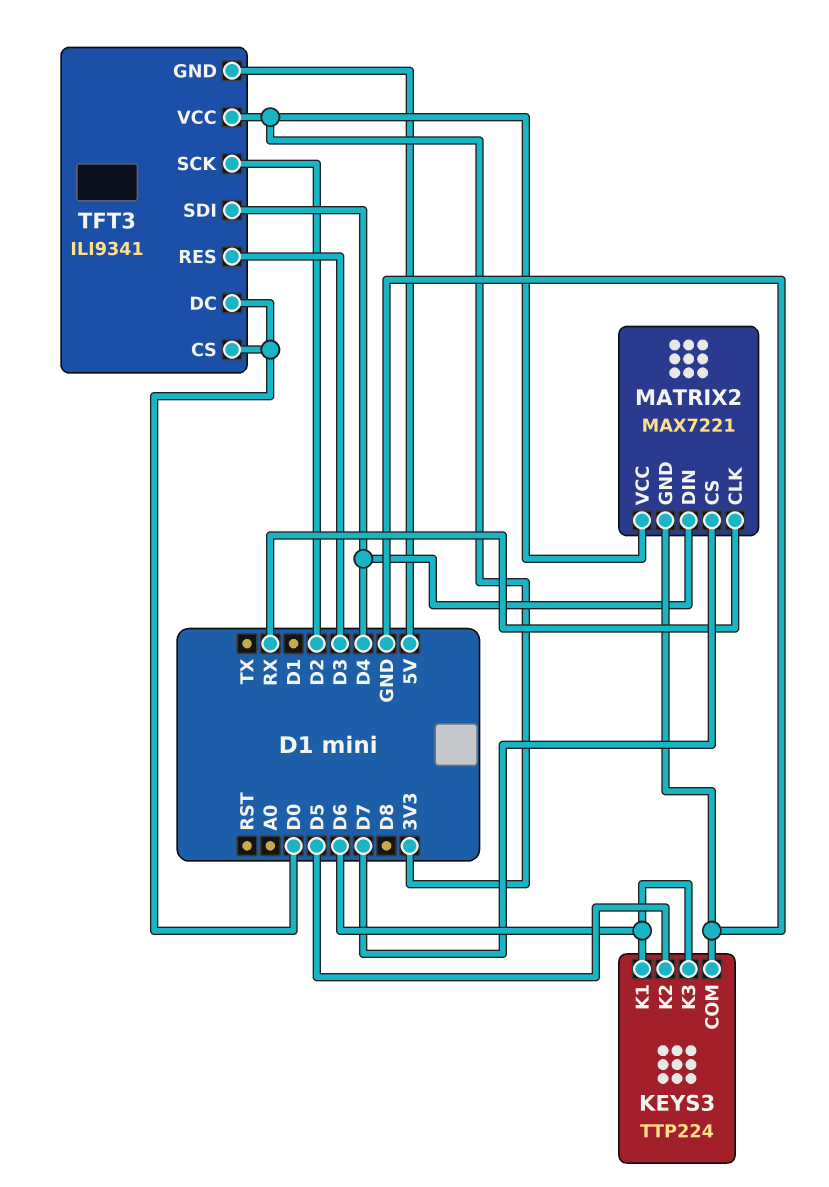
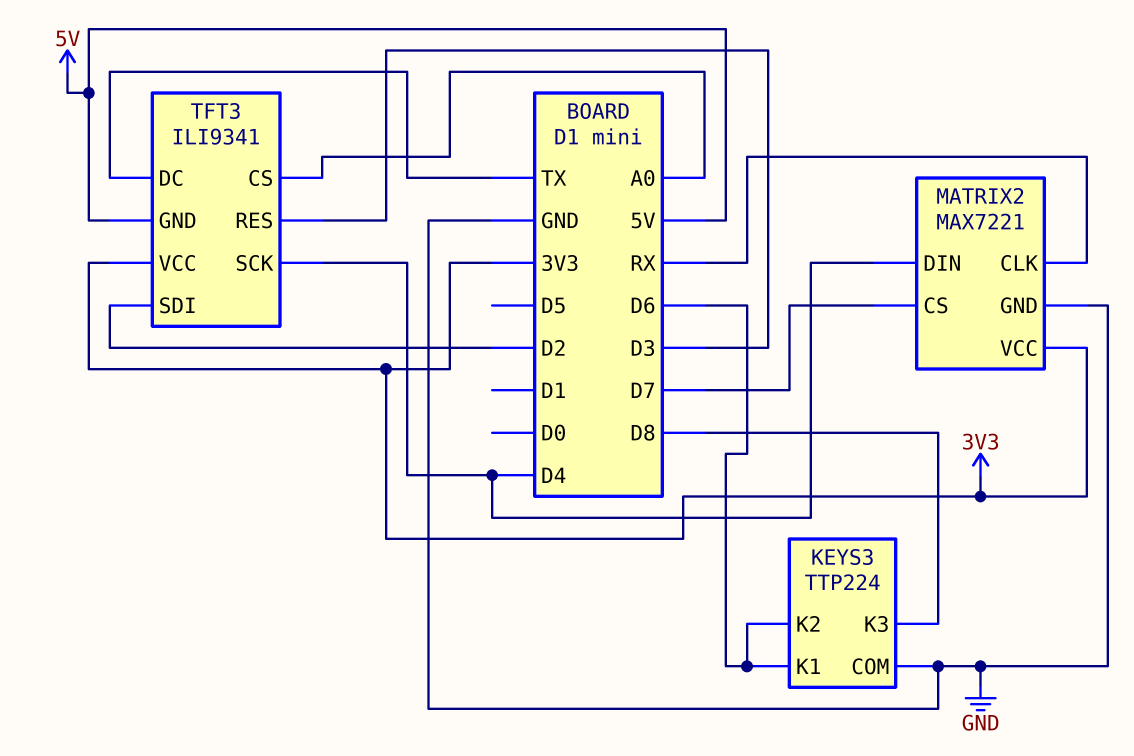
KEYS3 pin K2: D5 -> D6
KEYS3 pin K3: D6 -> D8
TFT3 pin CS: D0 -> A0
TFT3 pin DC: D0 -> TX
TFT3 pin SCK: D2 -> D4
TFT3 pin SDI: D4 -> D2

